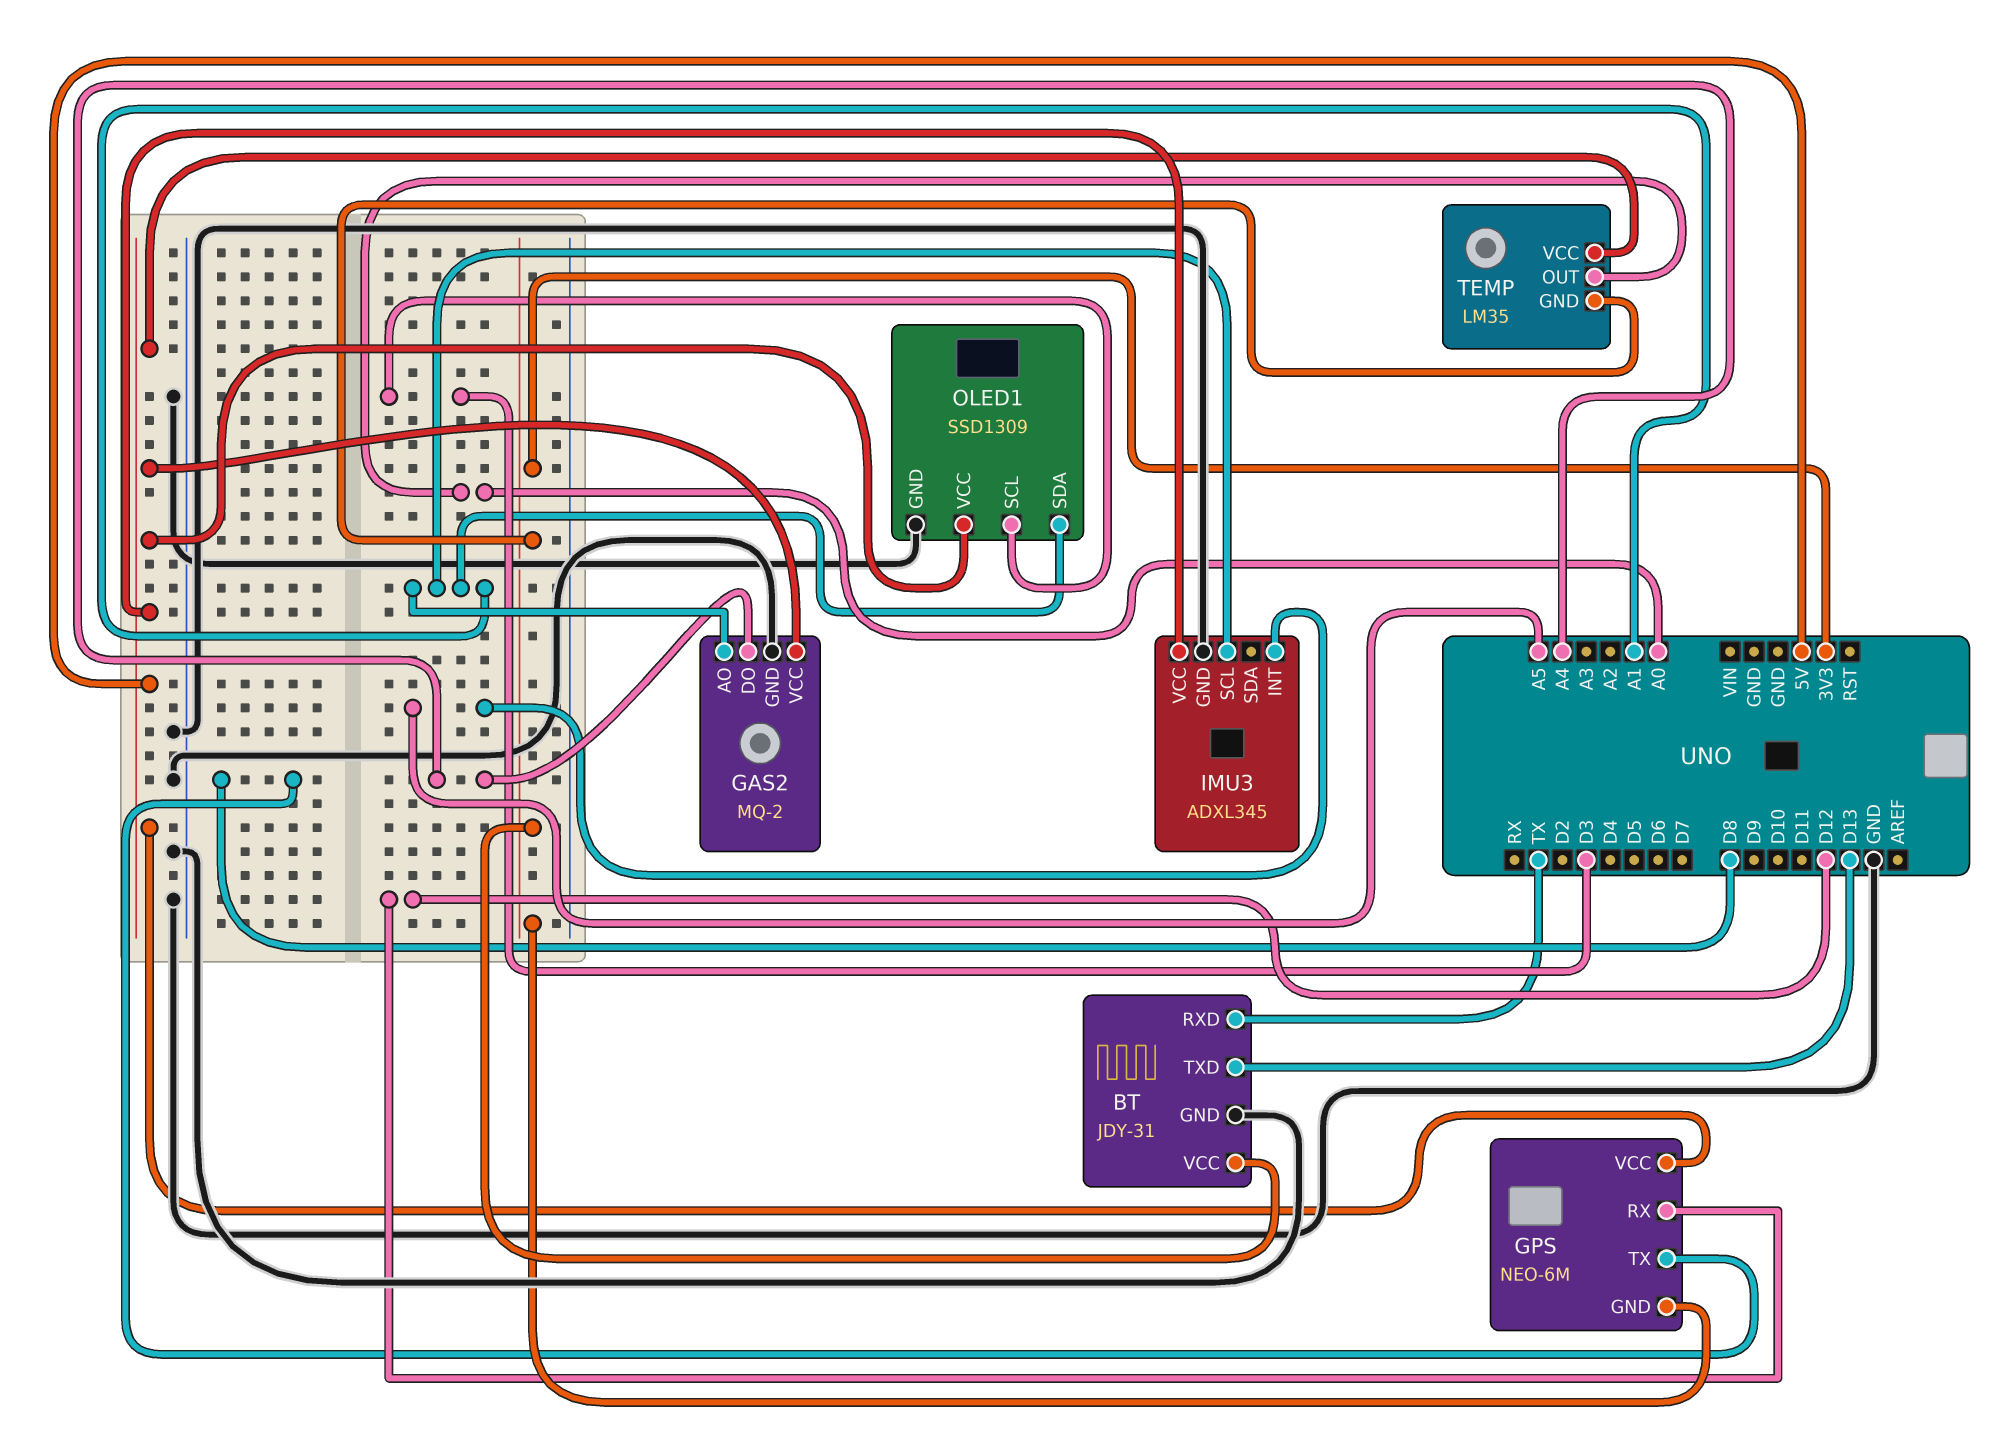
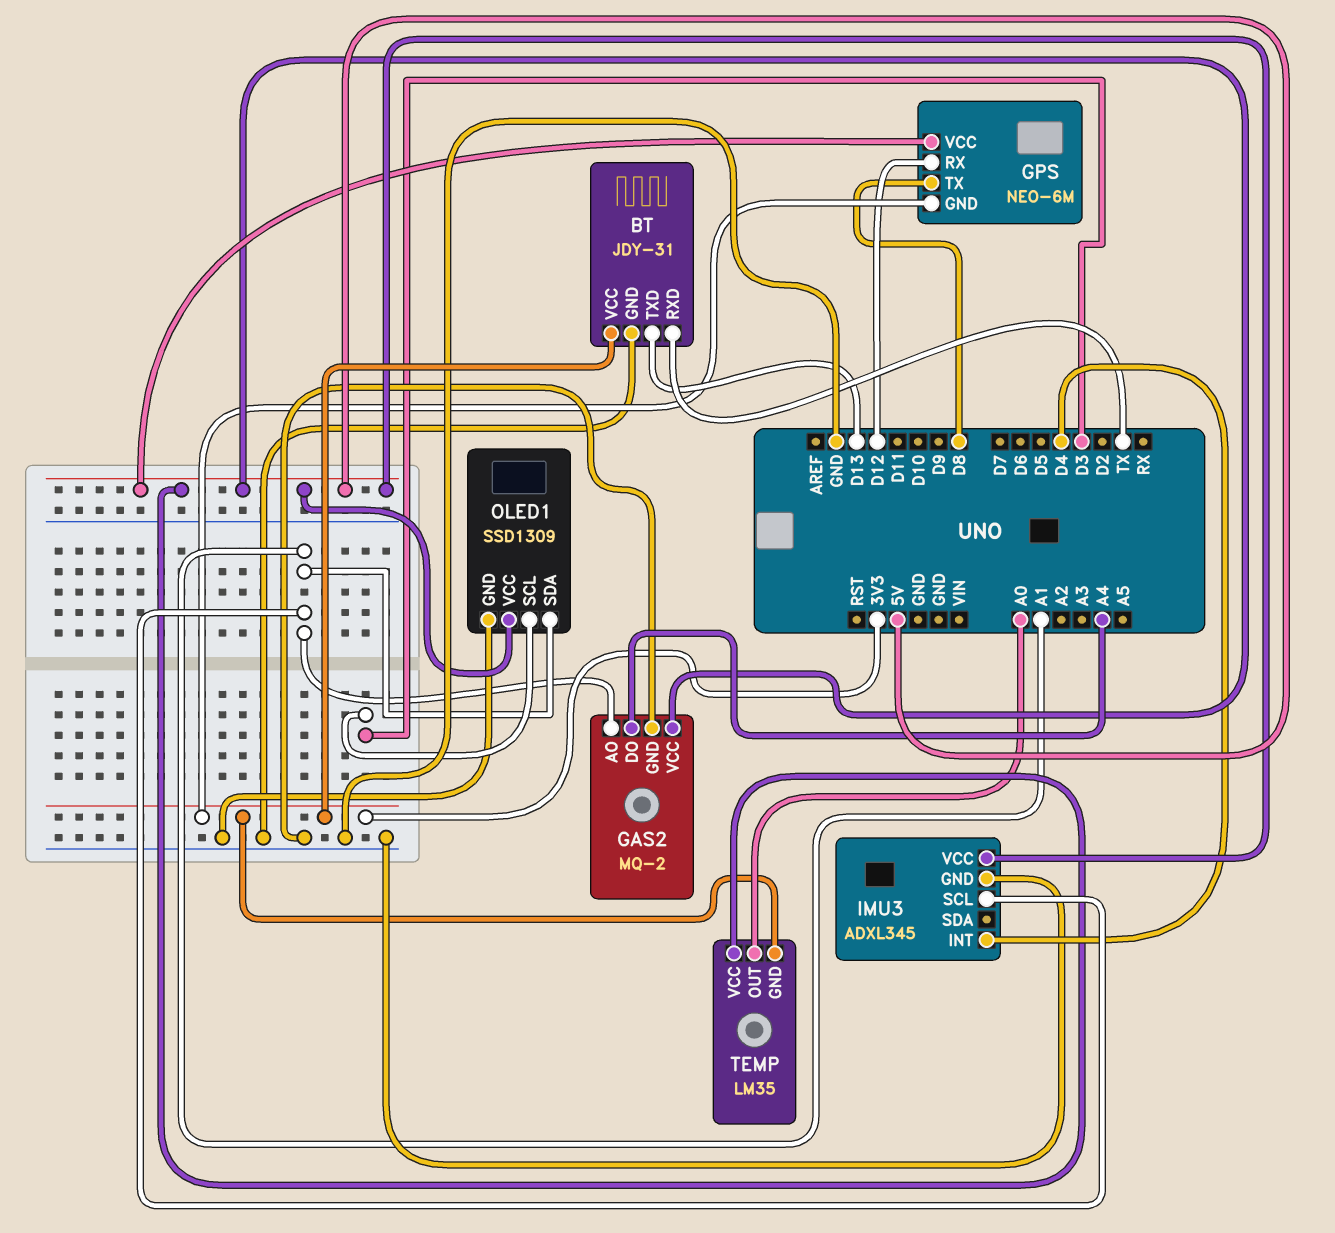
IMU3 pin INT: A5 -> D4

